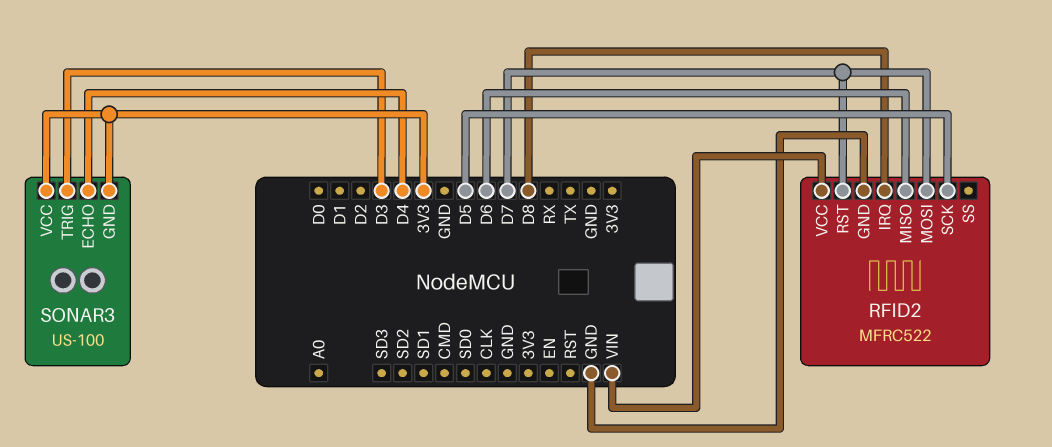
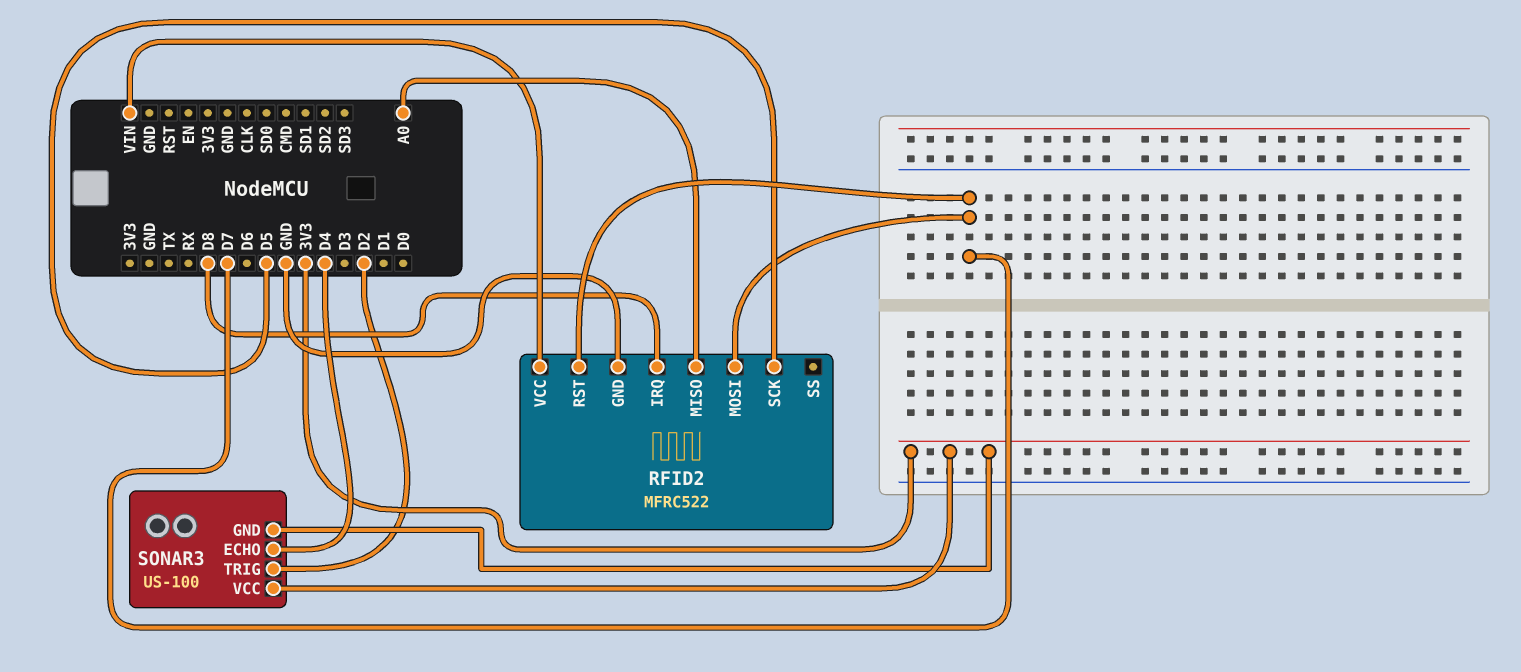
RFID2 pin MISO: D6 -> A0
SONAR3 pin TRIG: D3 -> D2

